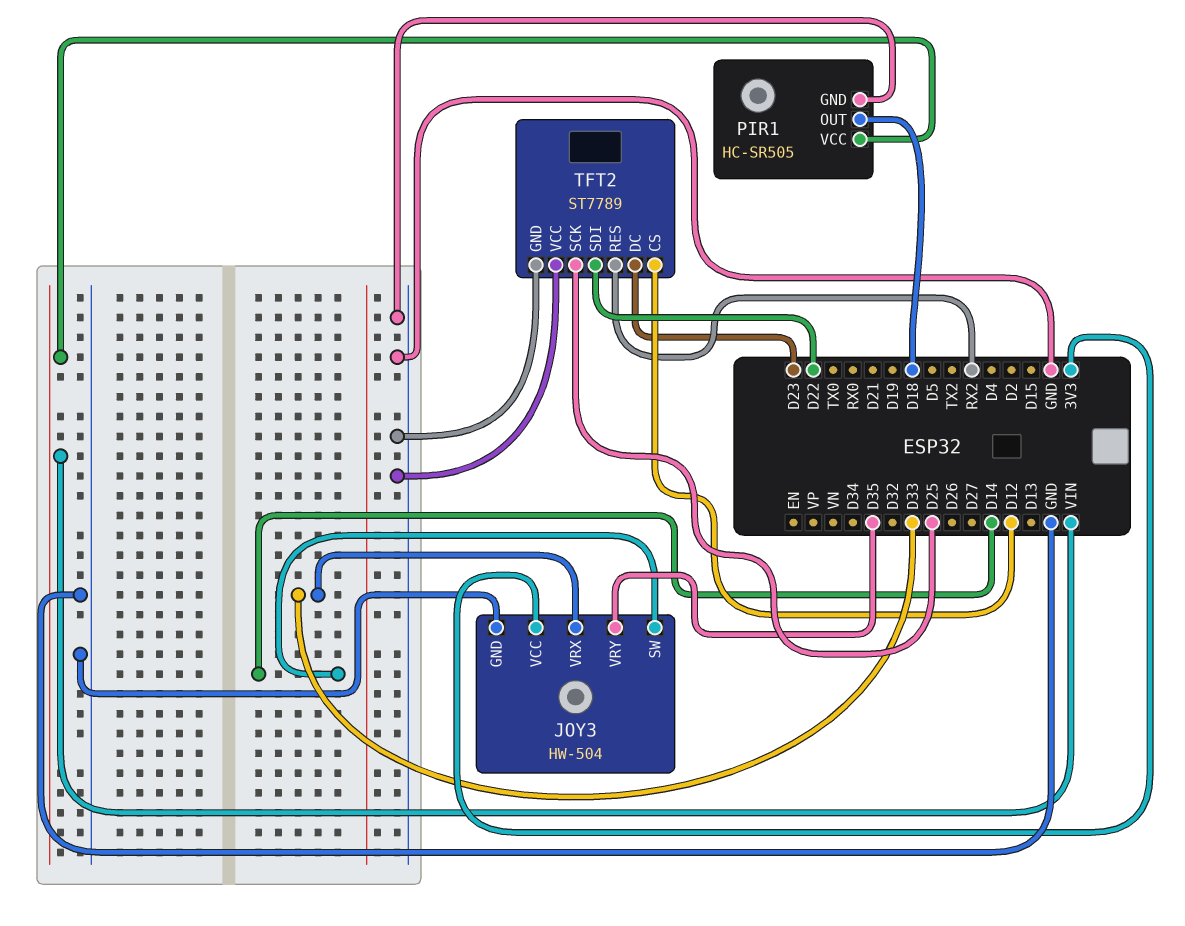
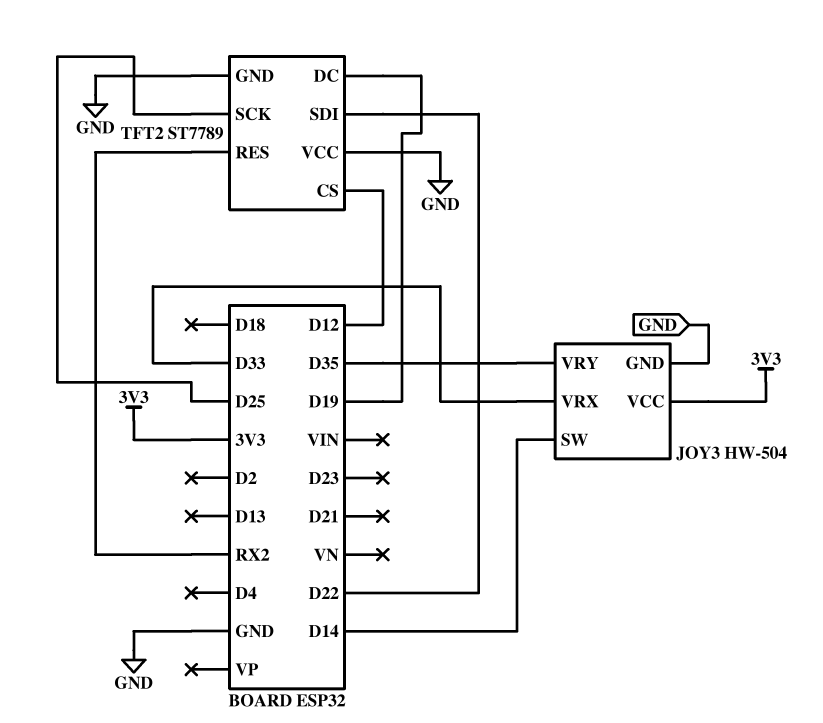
PIR1: HC-SR505 -> none
PIR1 pin GND: GND -> none
PIR1 pin OUT: D18 -> none
PIR1 pin VCC: VIN -> none
TFT2 pin DC: D23 -> D19

